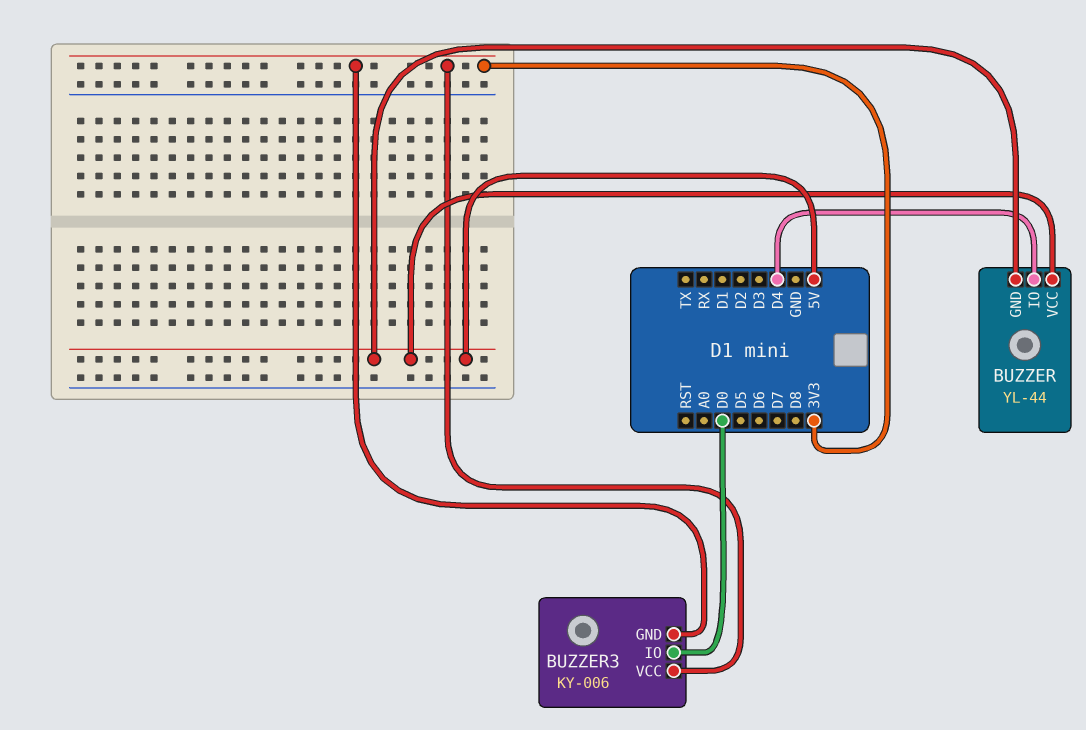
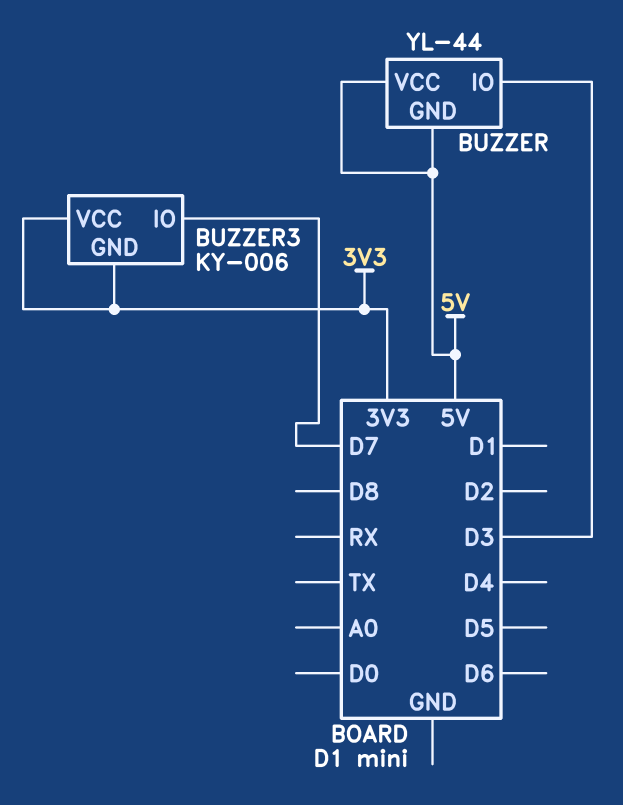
BUZZER pin IO: D4 -> D3
BUZZER3 pin IO: D0 -> D7

